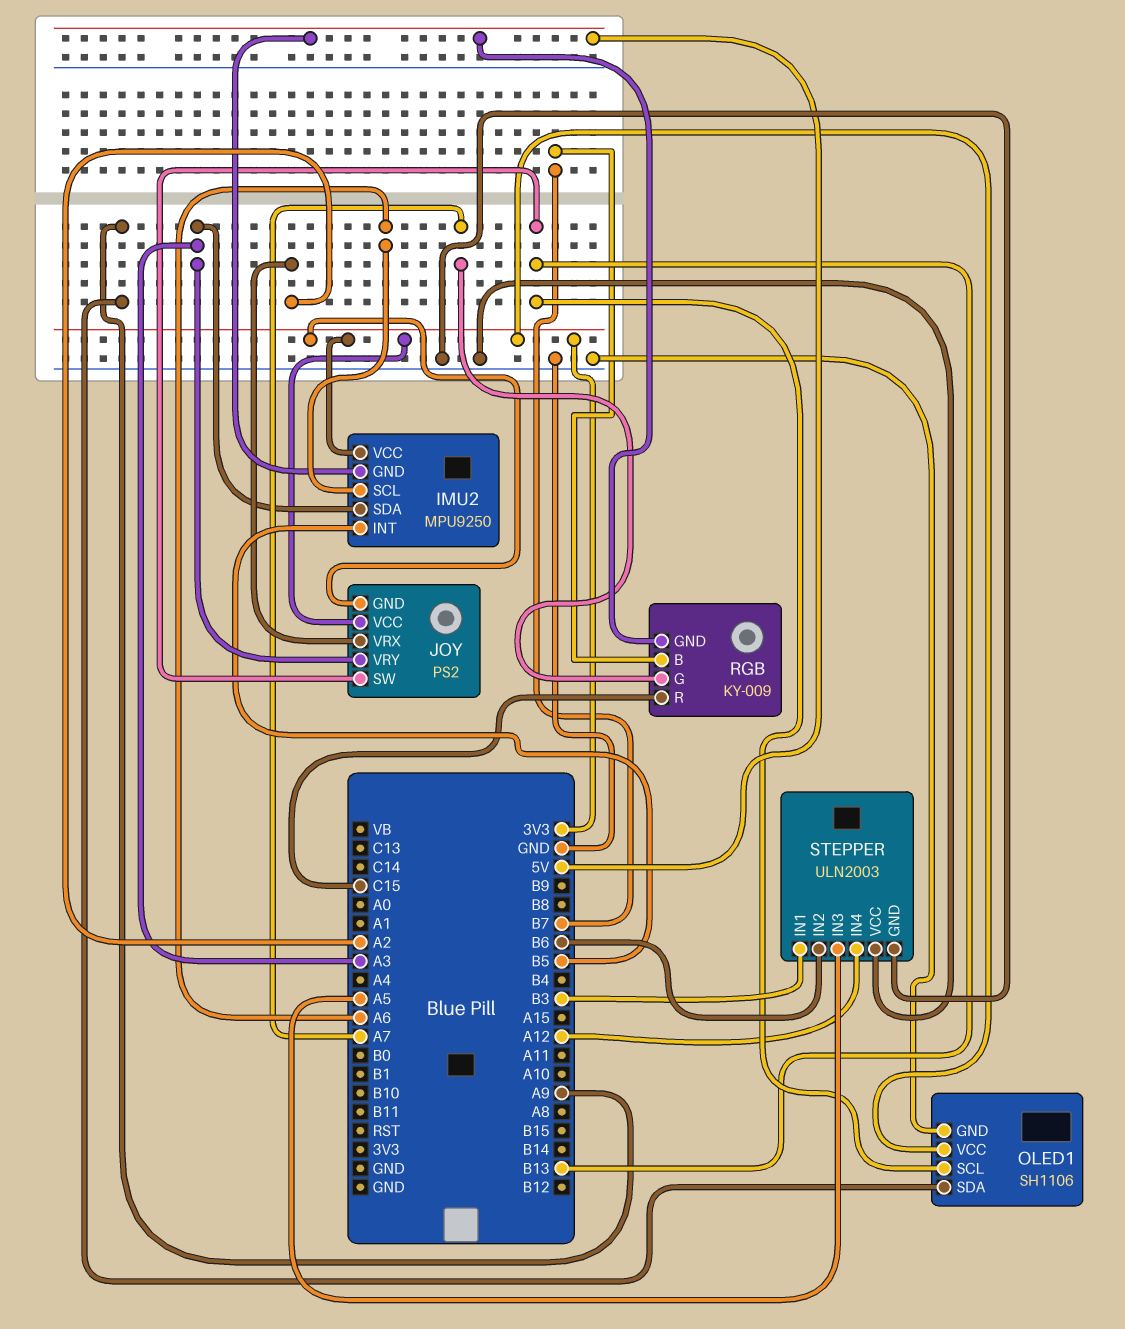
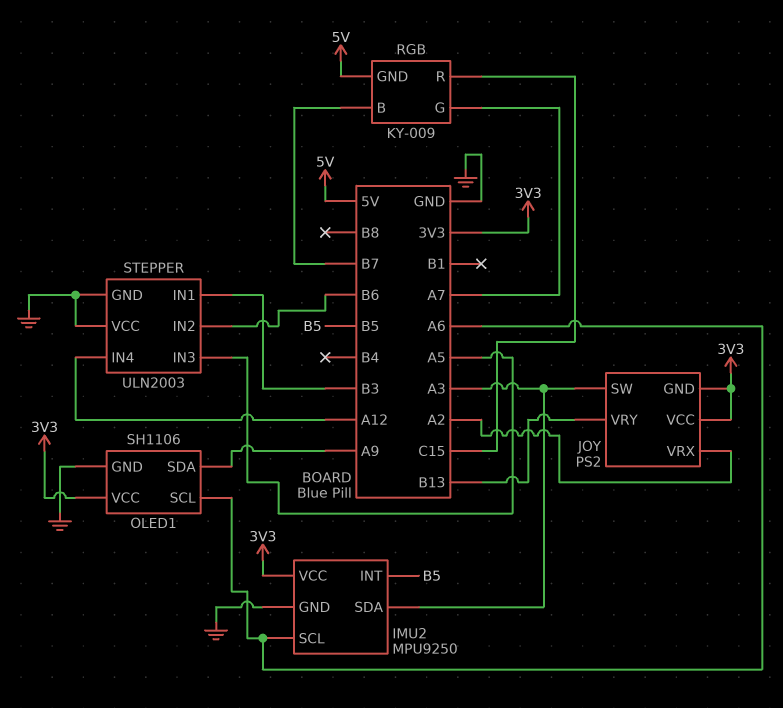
IMU2 pin GND: 5V -> GND
JOY pin SW: B13 -> A3
JOY pin VRY: A3 -> B13
OLED1 pin SCL: B13 -> A6

